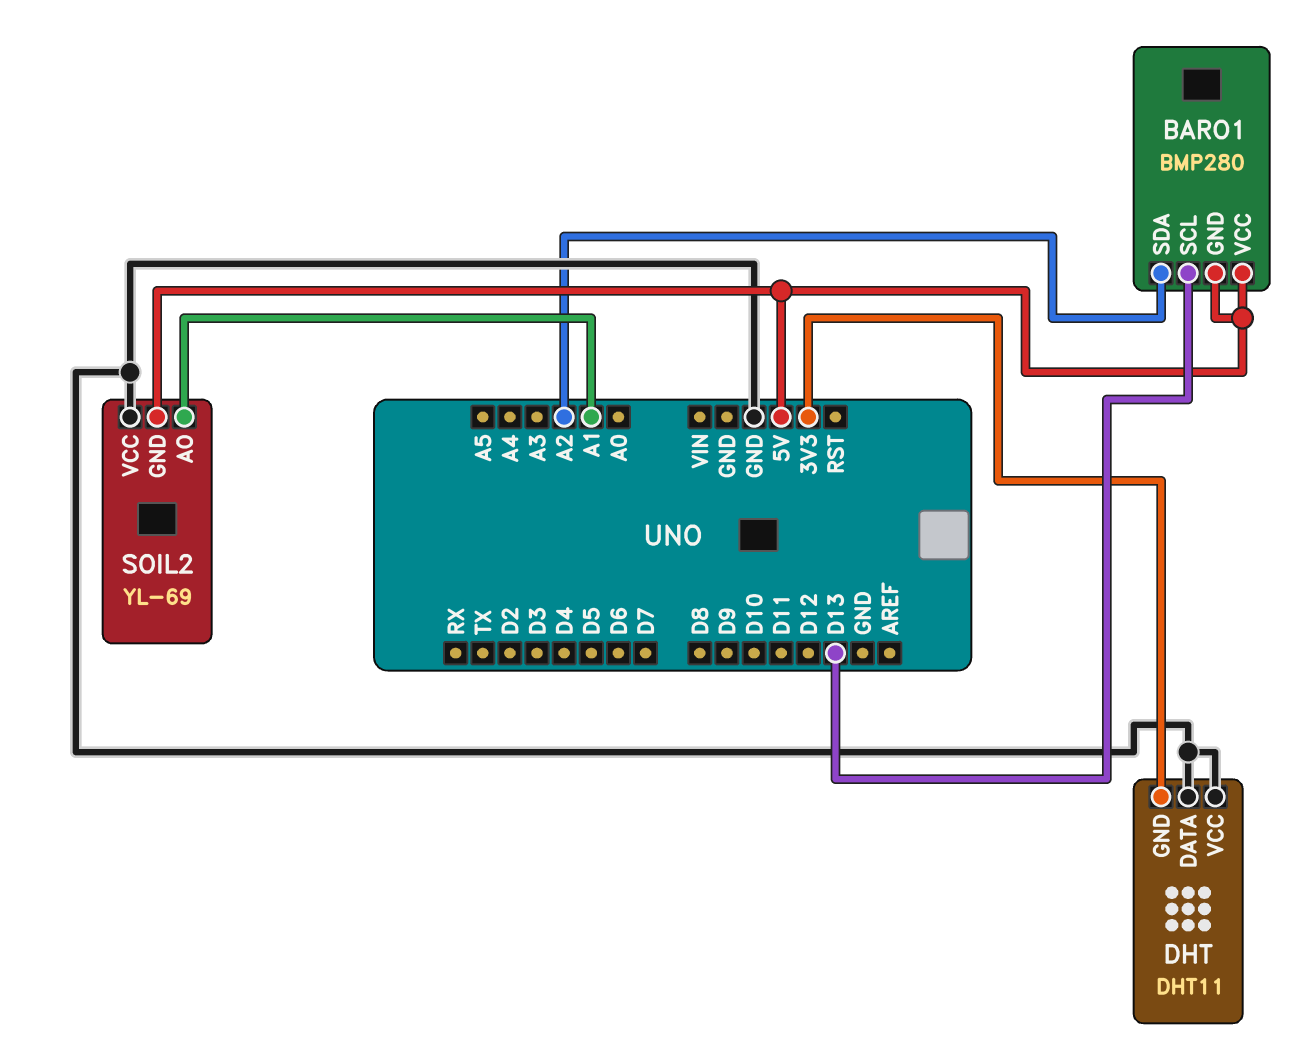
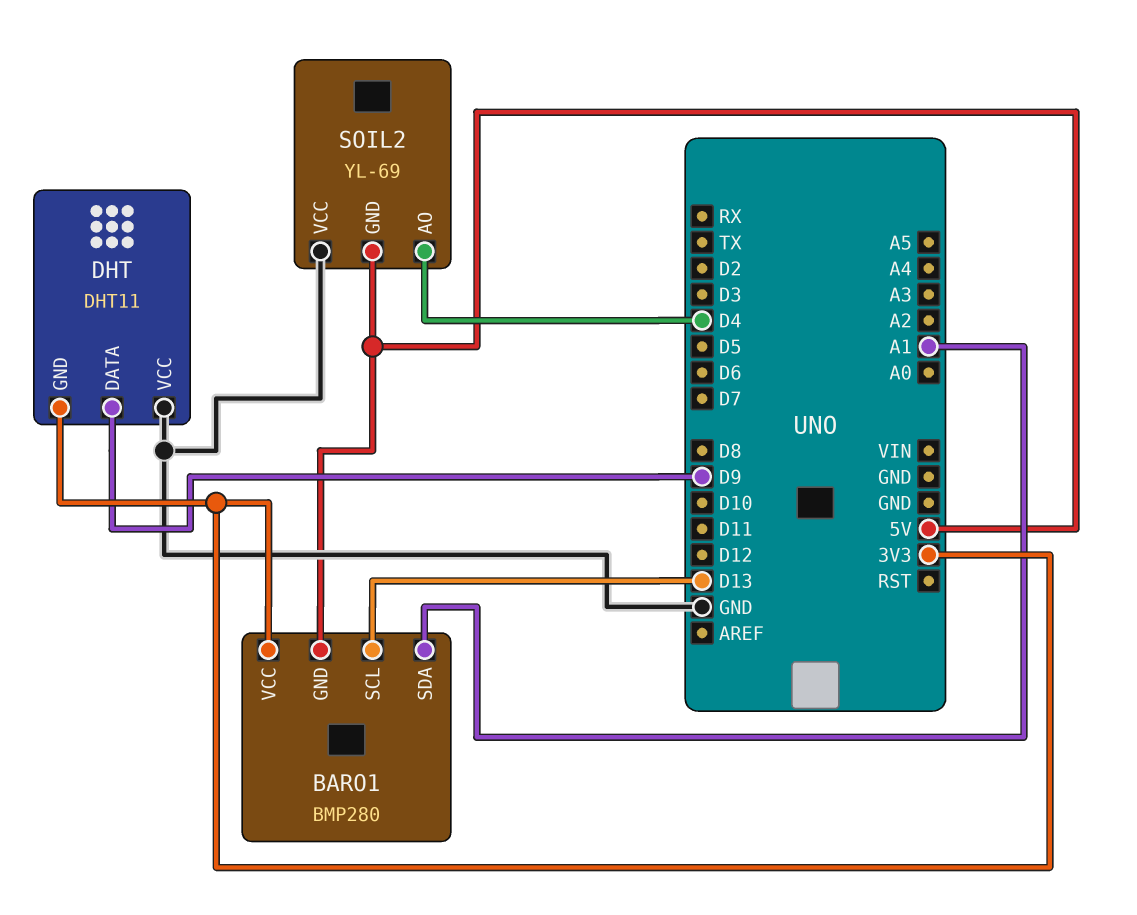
BARO1 pin SDA: A2 -> A1
BARO1 pin VCC: 5V -> 3V3
DHT pin DATA: GND -> D9
SOIL2 pin AO: A1 -> D4

